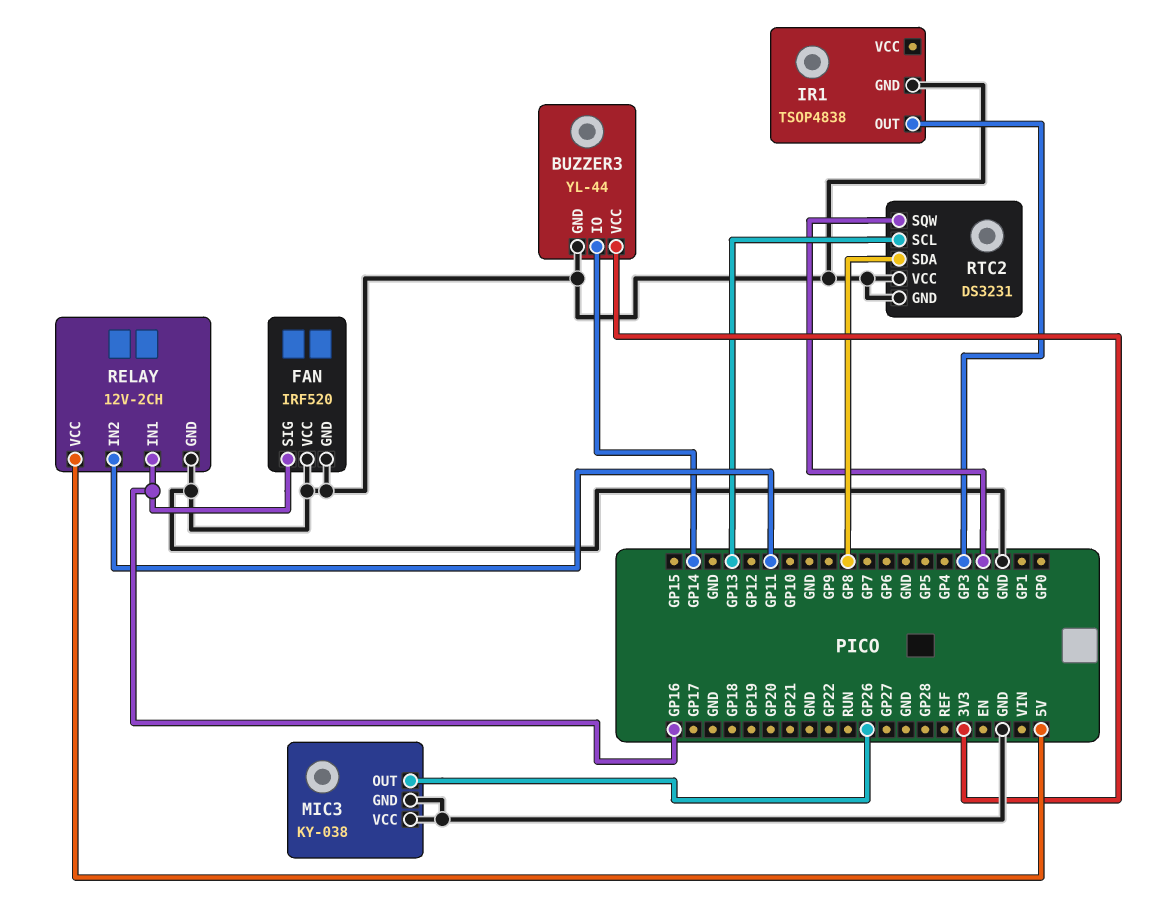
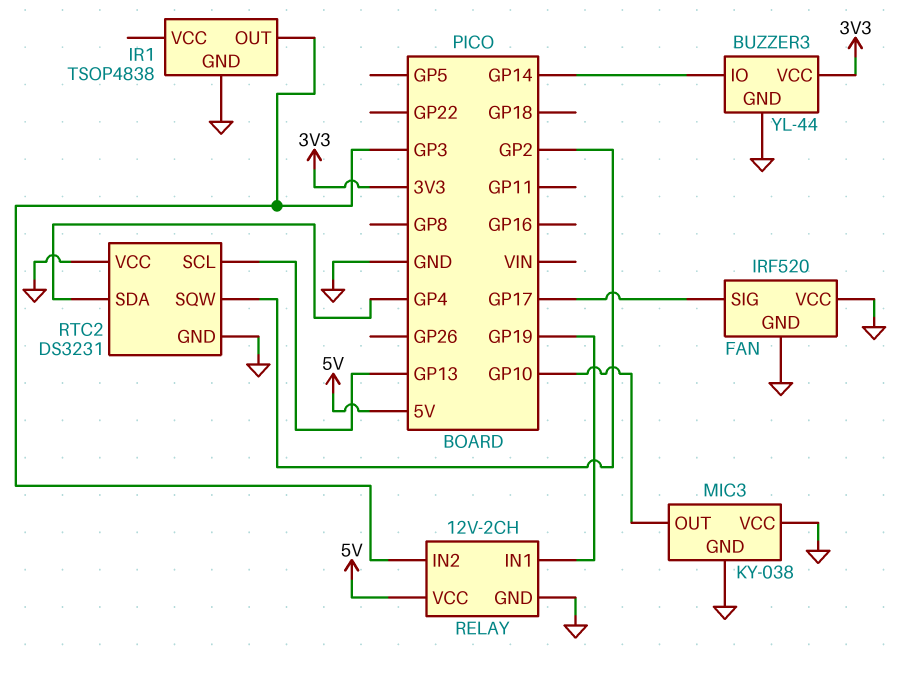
FAN pin SIG: GP16 -> GP17
MIC3 pin OUT: GP26 -> GP10
RELAY pin IN1: GP16 -> GP19
RELAY pin IN2: GP11 -> GP3
RTC2 pin SDA: GP8 -> GP4

